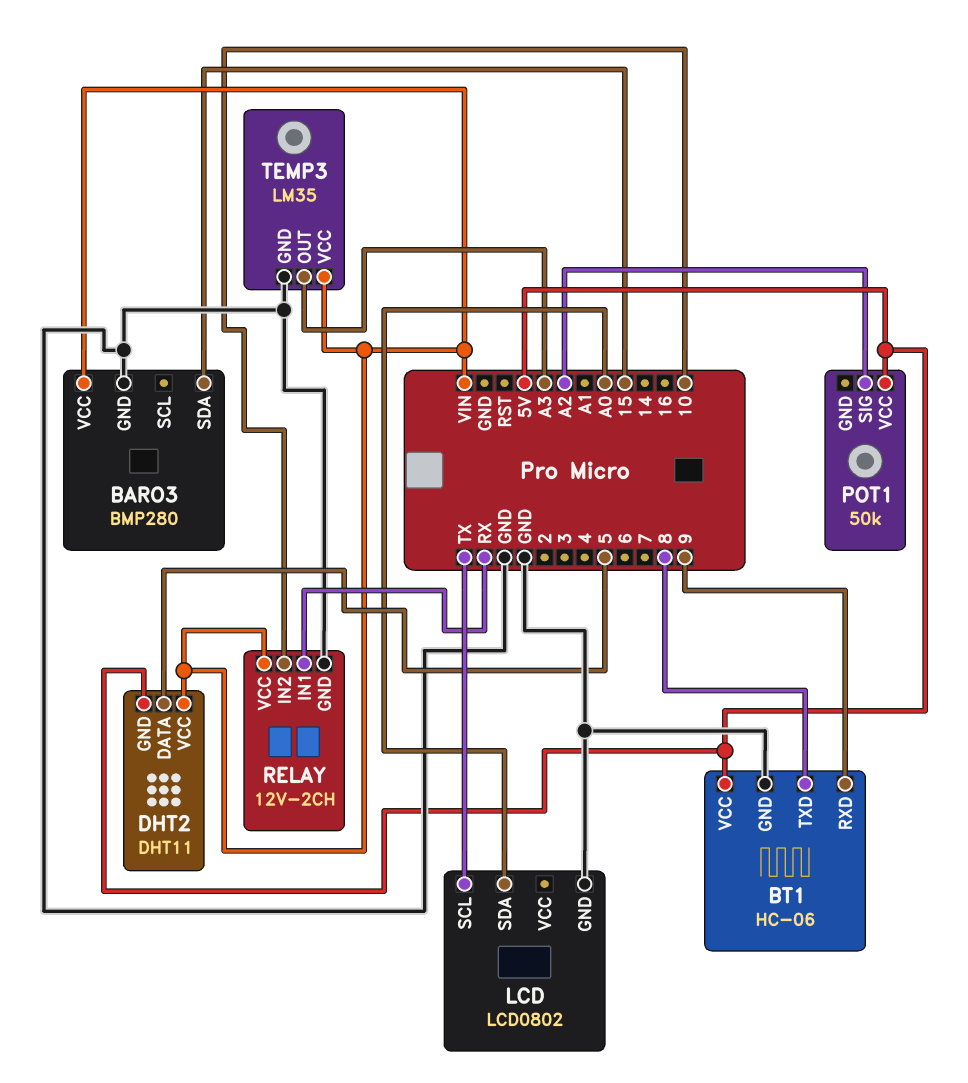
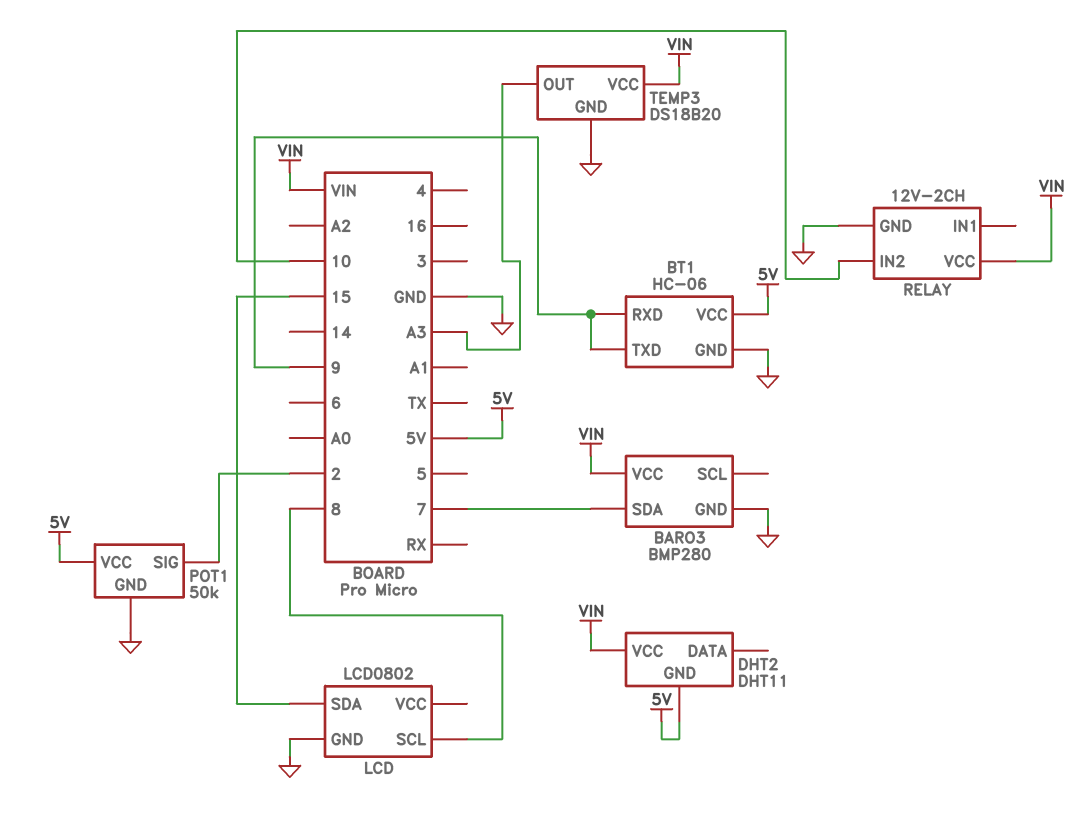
BARO3 pin SDA: 15 -> 7
BT1 pin TXD: 8 -> 9
DHT2 pin DATA: 5 -> none
LCD pin SCL: TX -> 8
LCD pin SDA: A0 -> 15
POT1 pin GND: none -> GND
POT1 pin SIG: A2 -> 2
RELAY pin IN1: RX -> none
TEMP3: LM35 -> DS18B20

